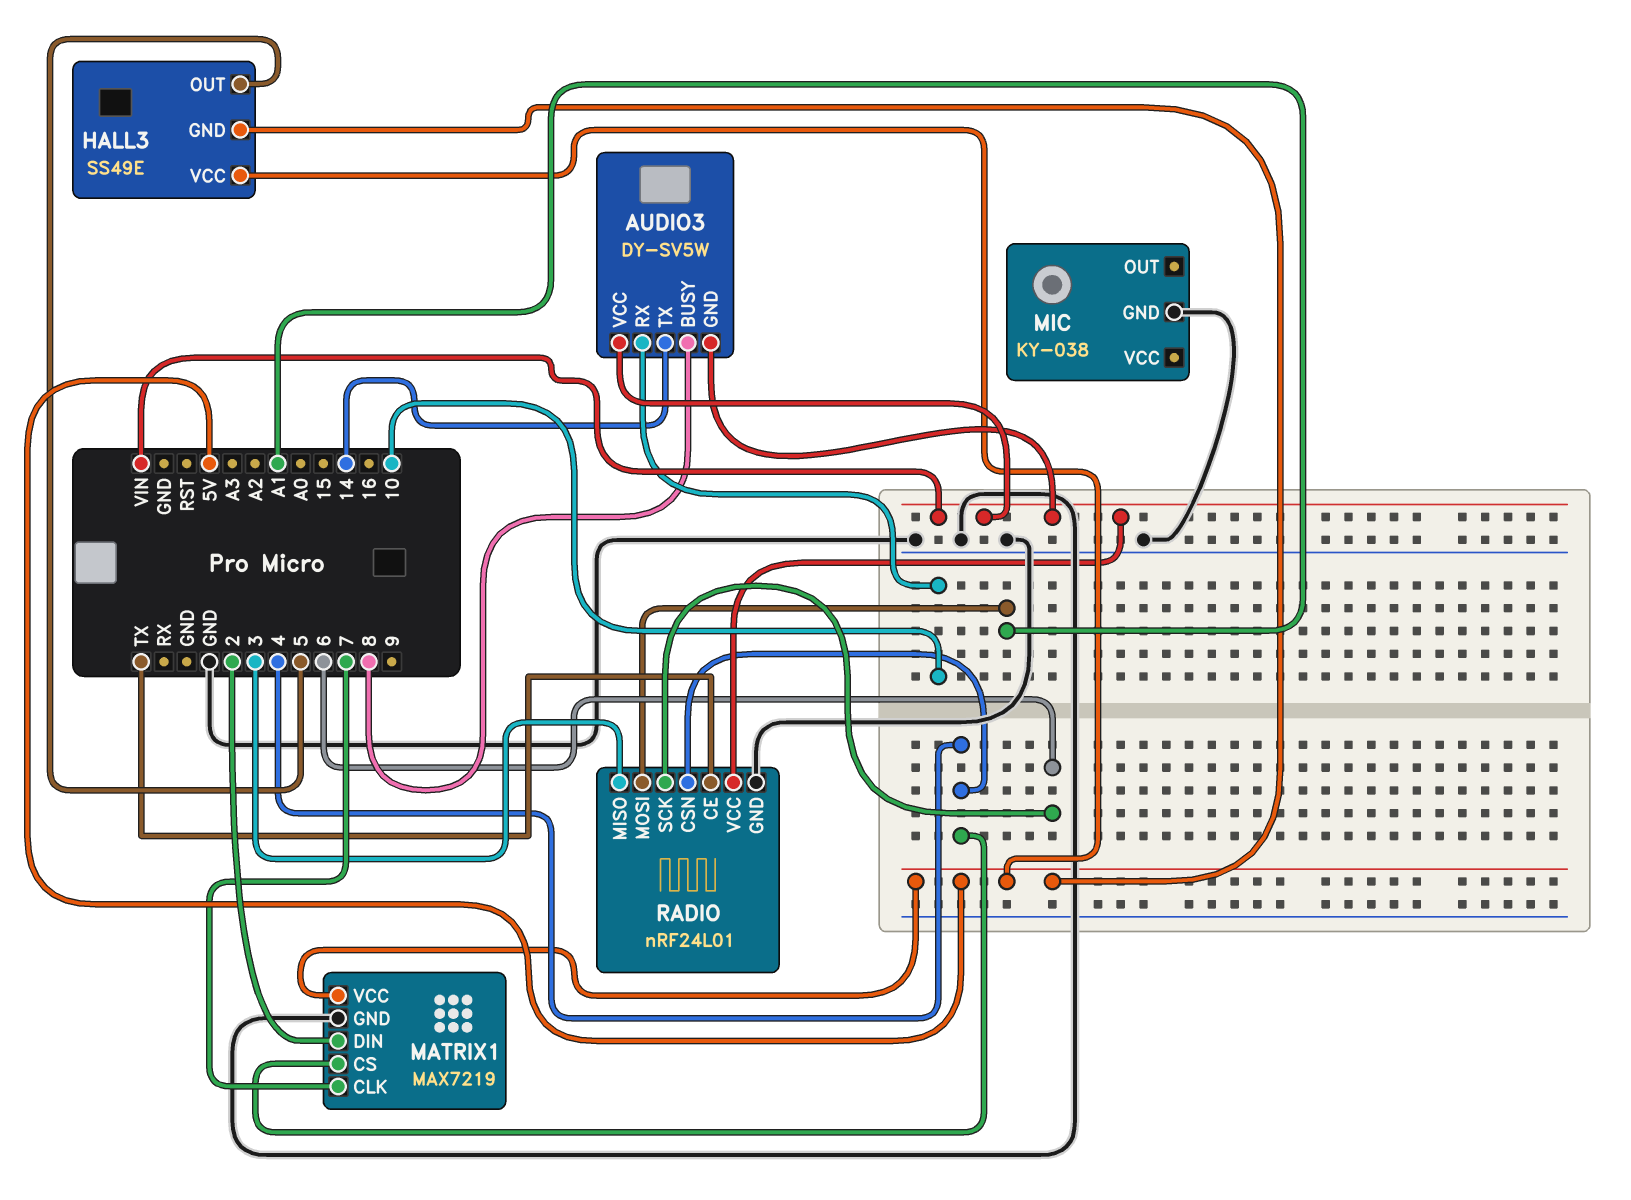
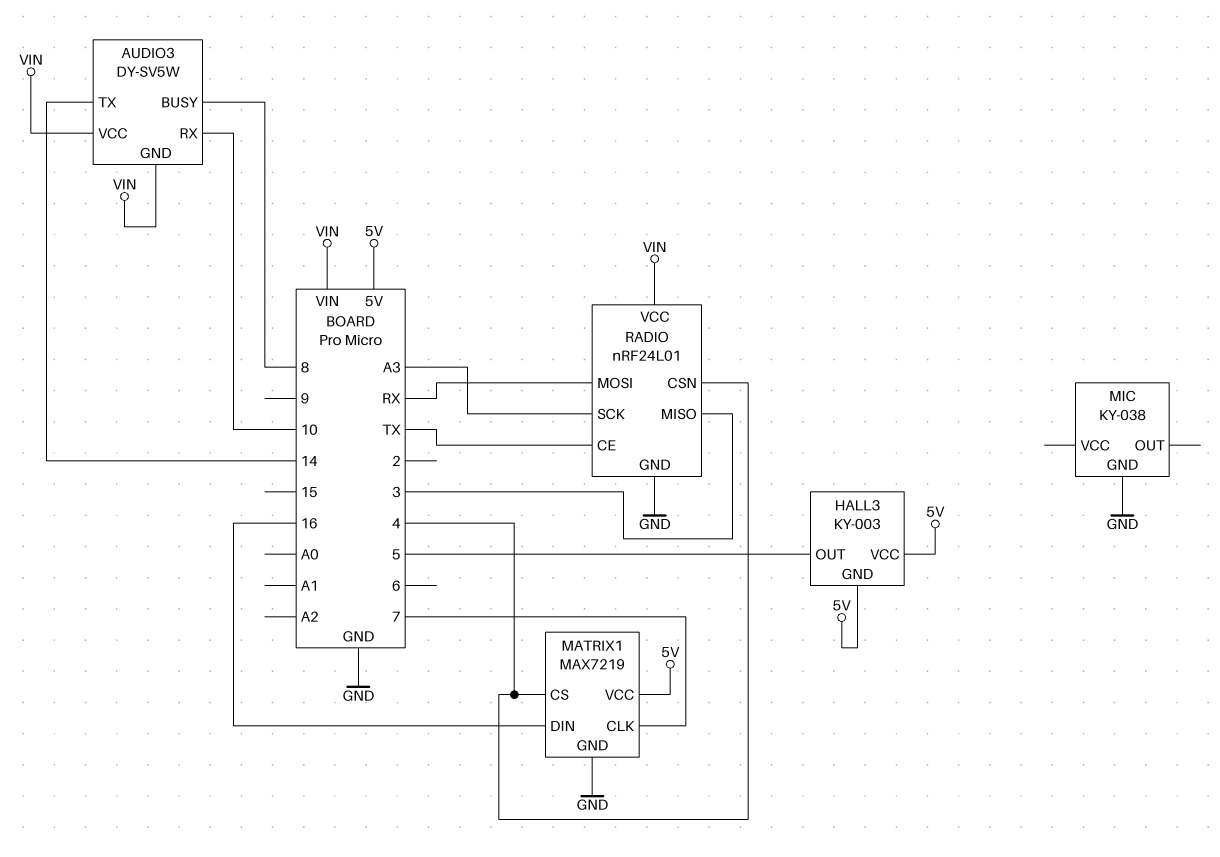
HALL3: SS49E -> KY-003
MATRIX1 pin DIN: 2 -> 16
RADIO pin MOSI: A1 -> RX
RADIO pin SCK: 6 -> A3

